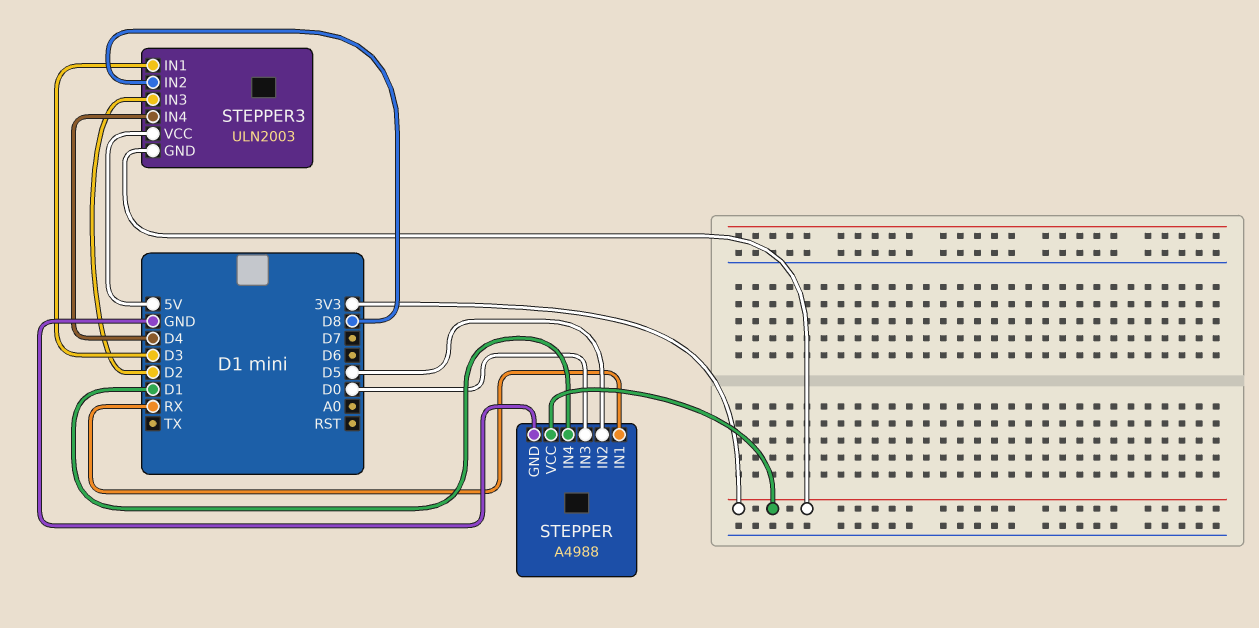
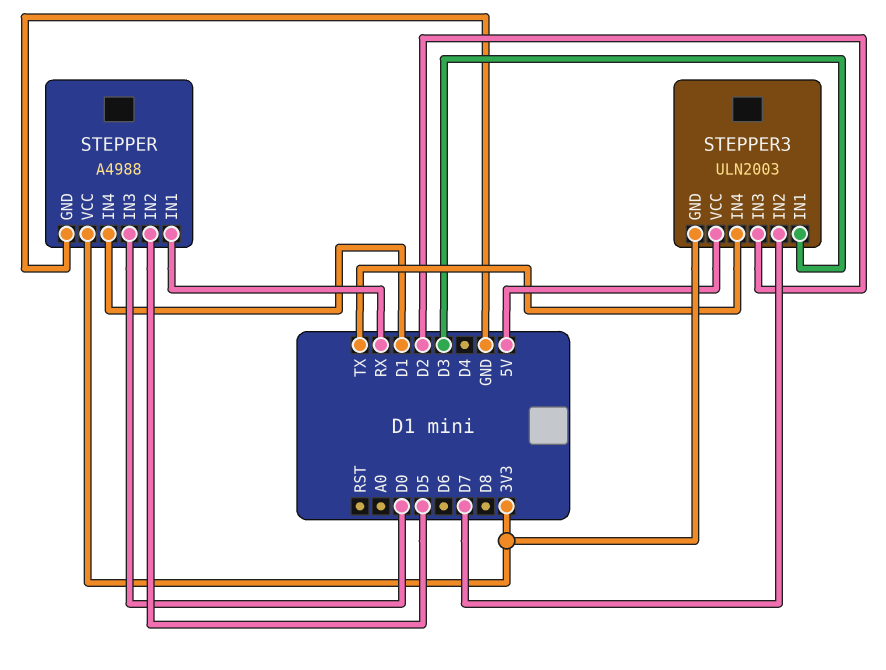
STEPPER3 pin IN2: D8 -> D7
STEPPER3 pin IN4: D4 -> TX

